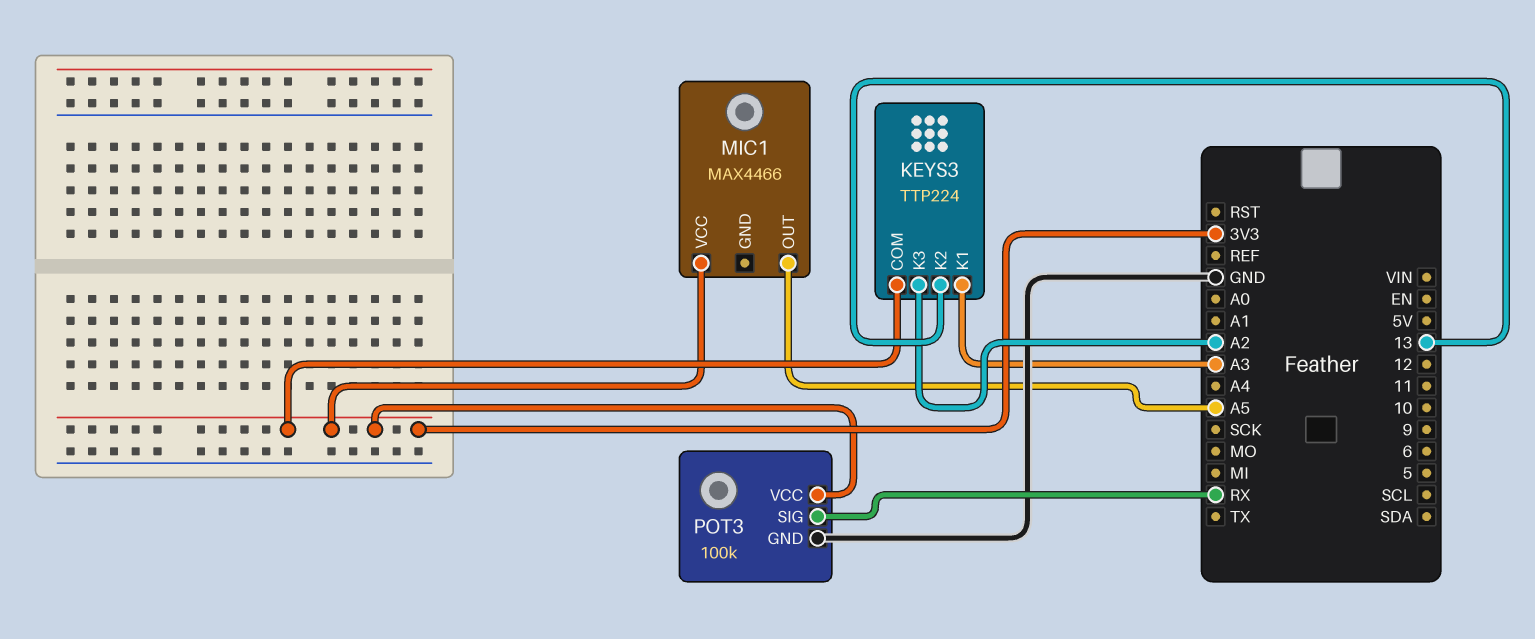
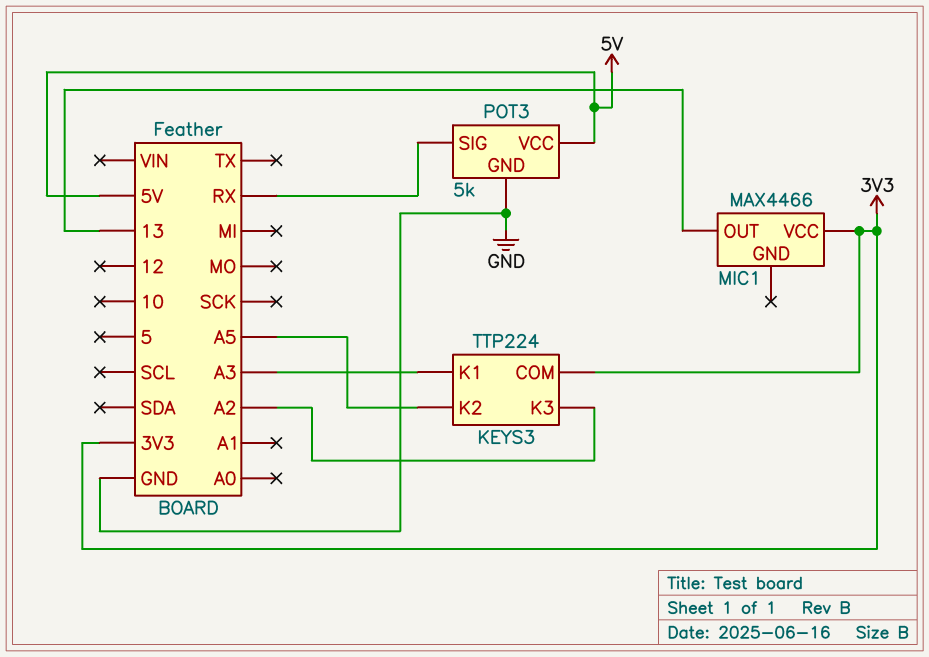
KEYS3 pin K2: 13 -> A5
MIC1 pin OUT: A5 -> 13
POT3: 100k -> 5k
POT3 pin VCC: 3V3 -> 5V

